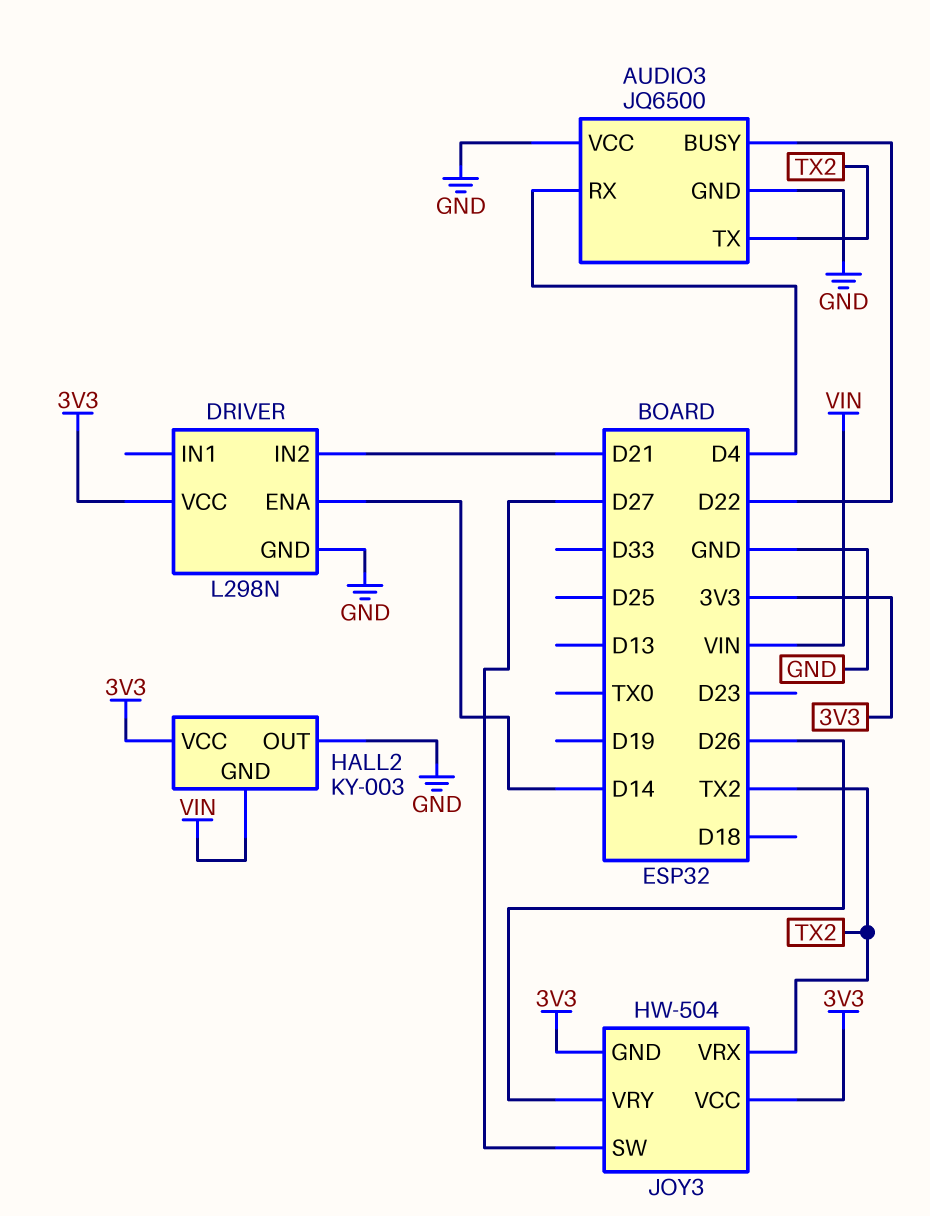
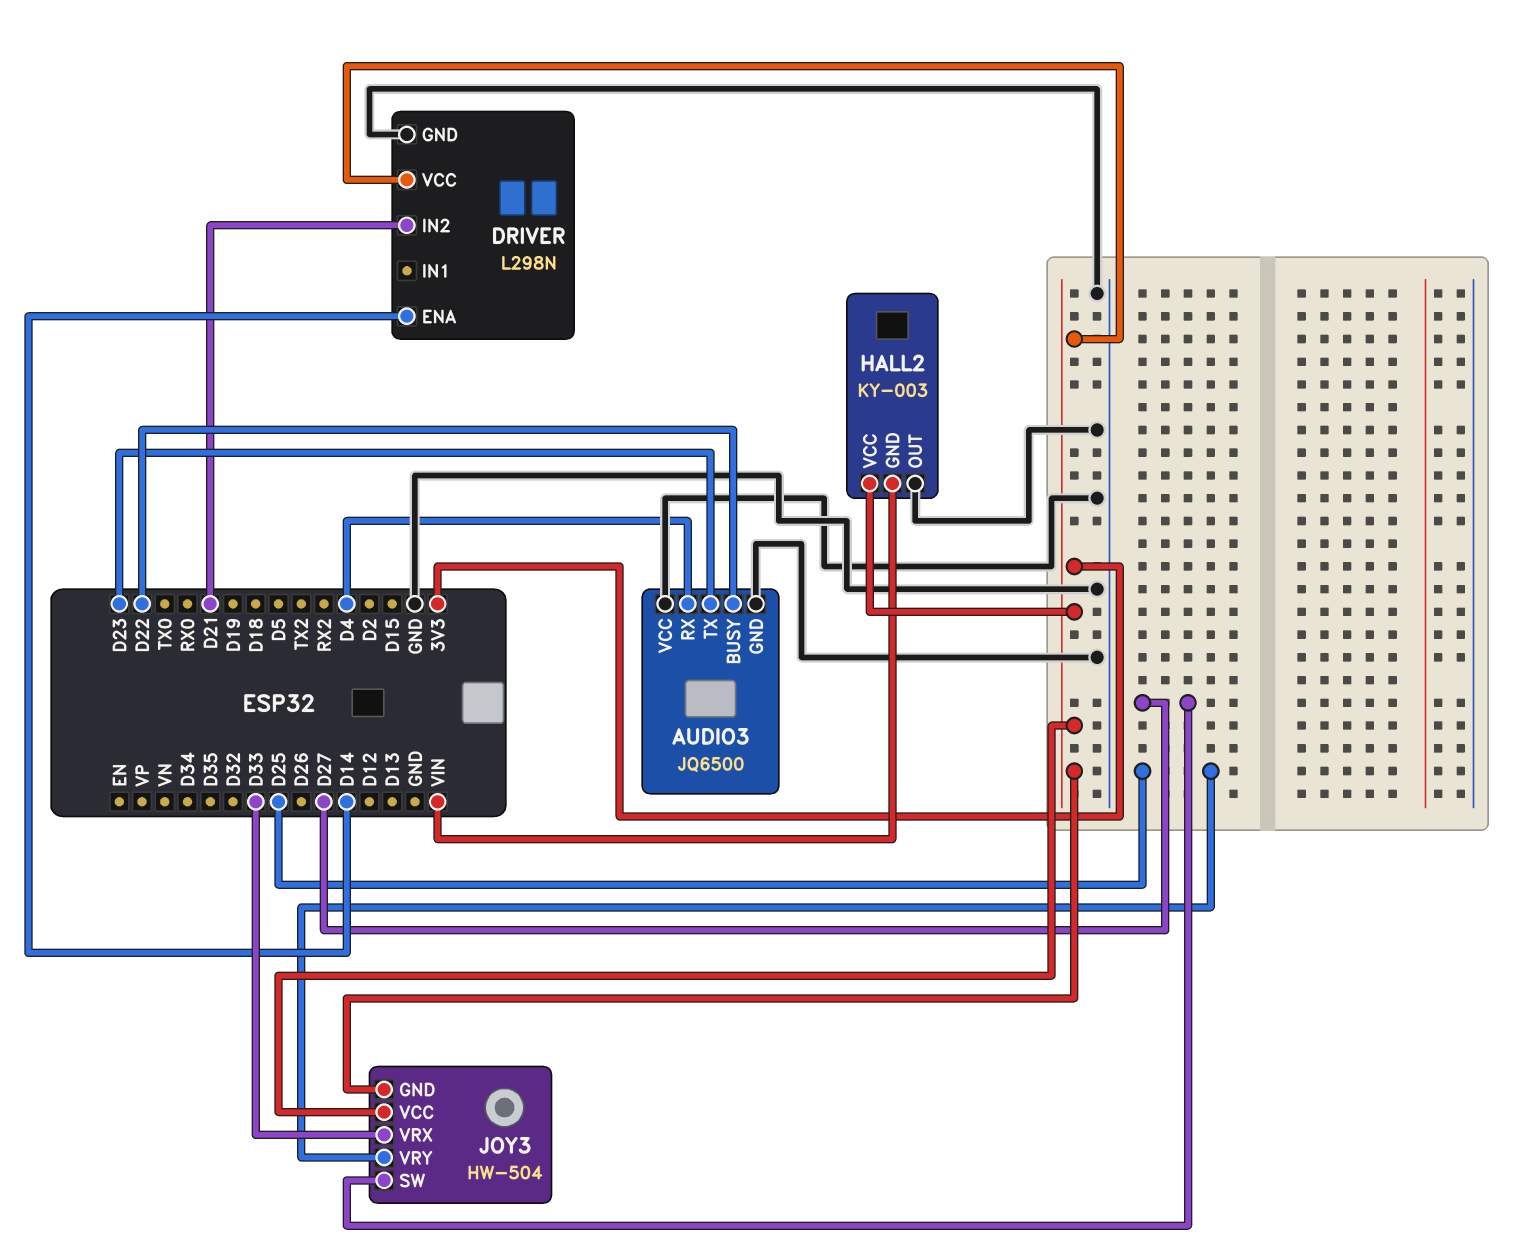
AUDIO3 pin TX: TX2 -> D23
JOY3 pin VRX: TX2 -> D33
JOY3 pin VRY: D26 -> D25

